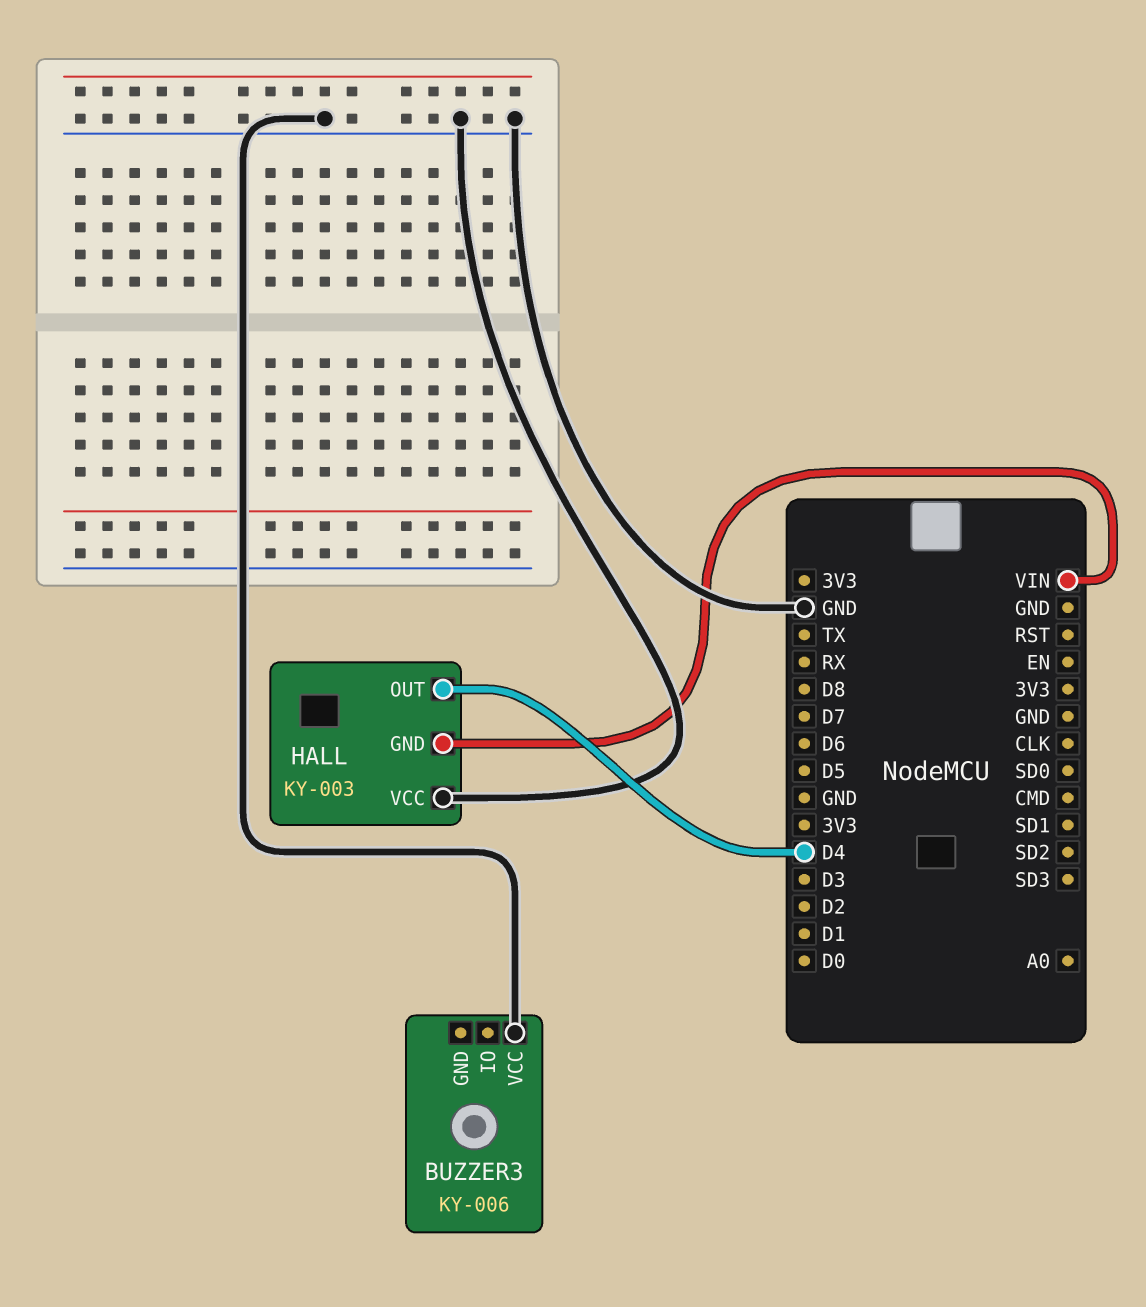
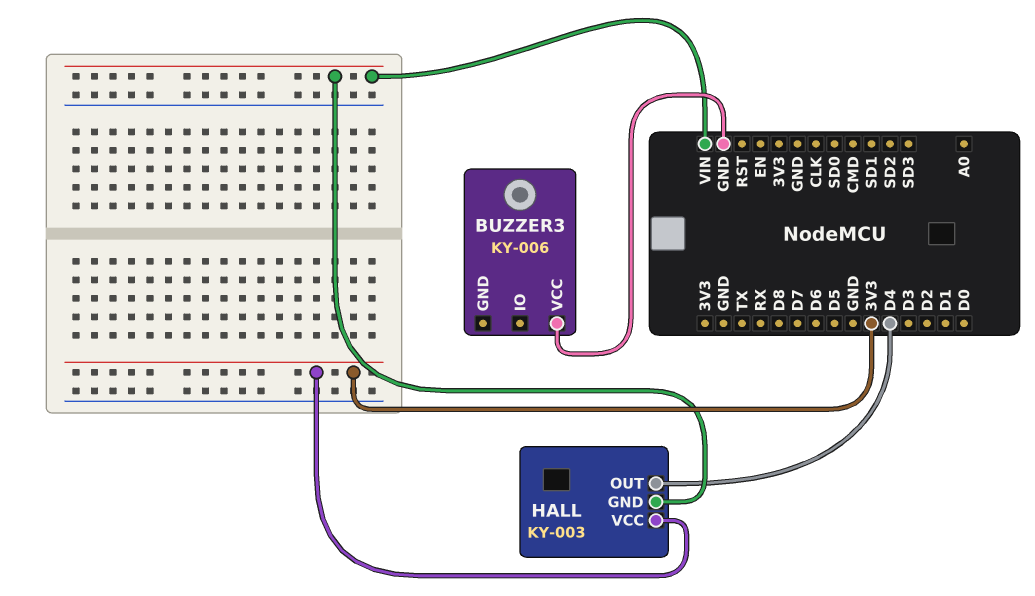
HALL pin VCC: GND -> 3V3

